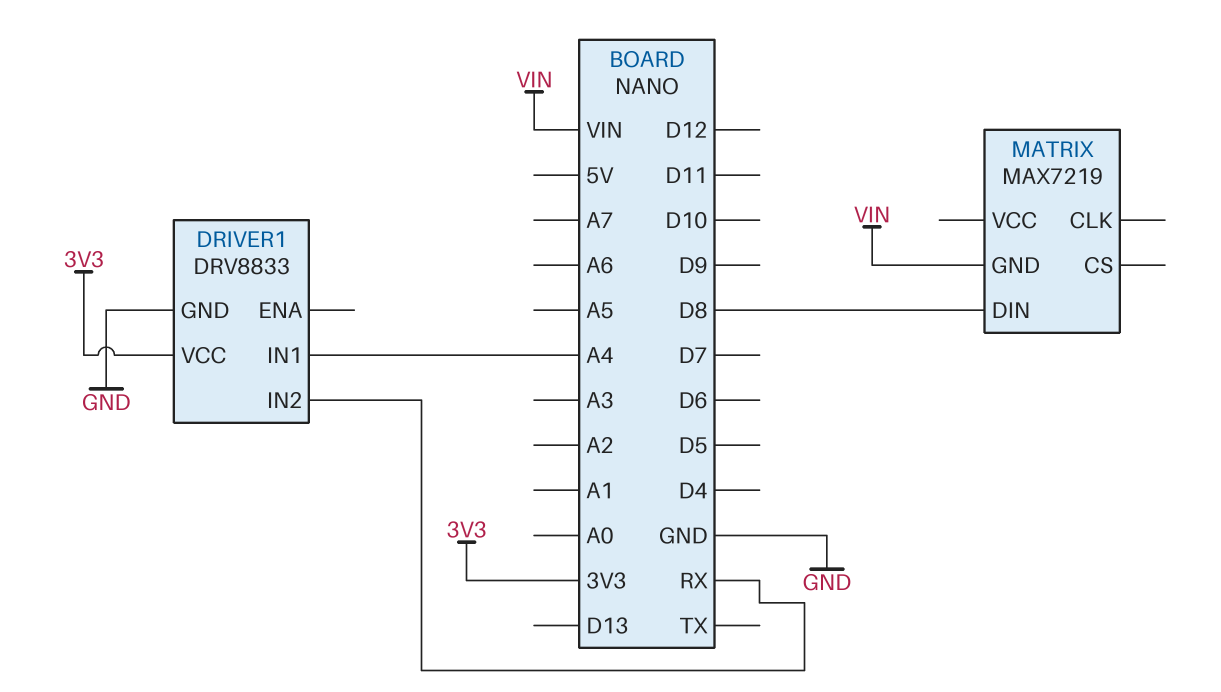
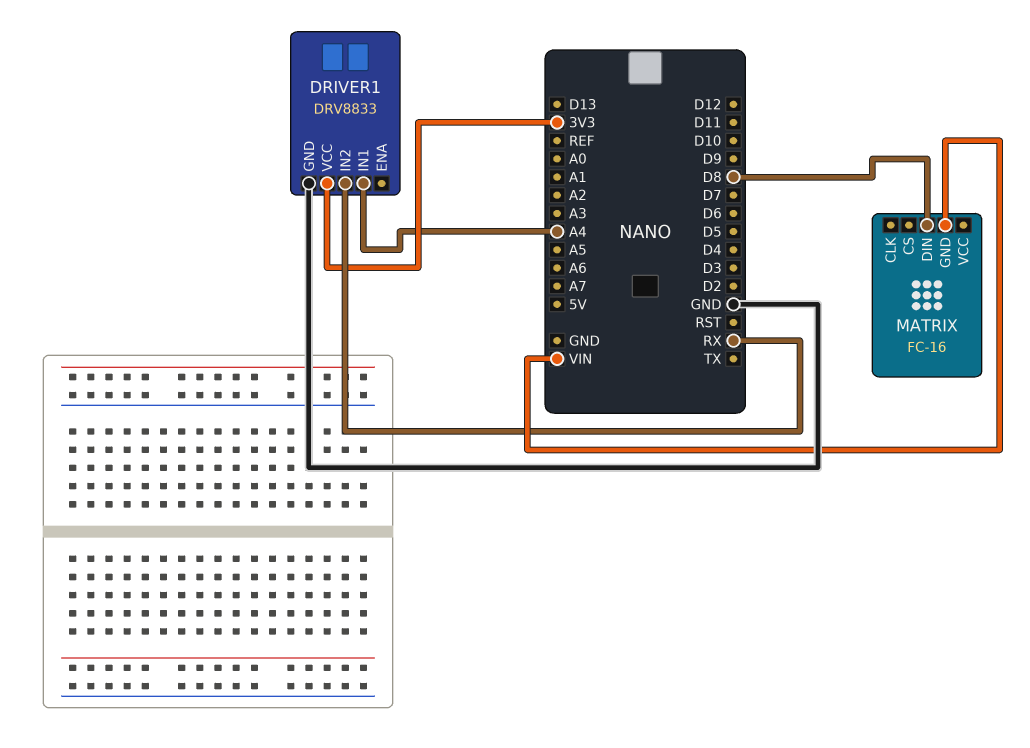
MATRIX: MAX7219 -> FC-16

